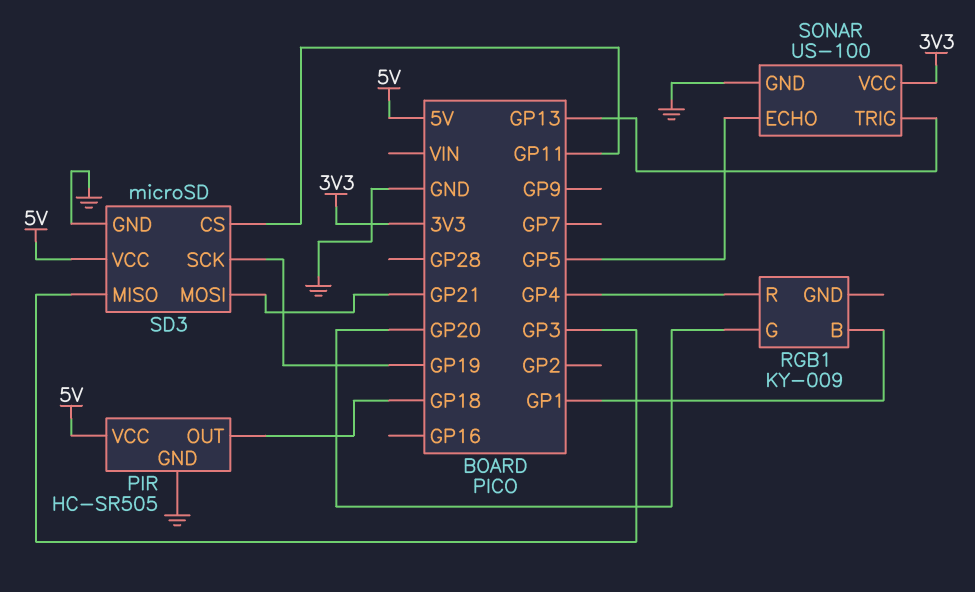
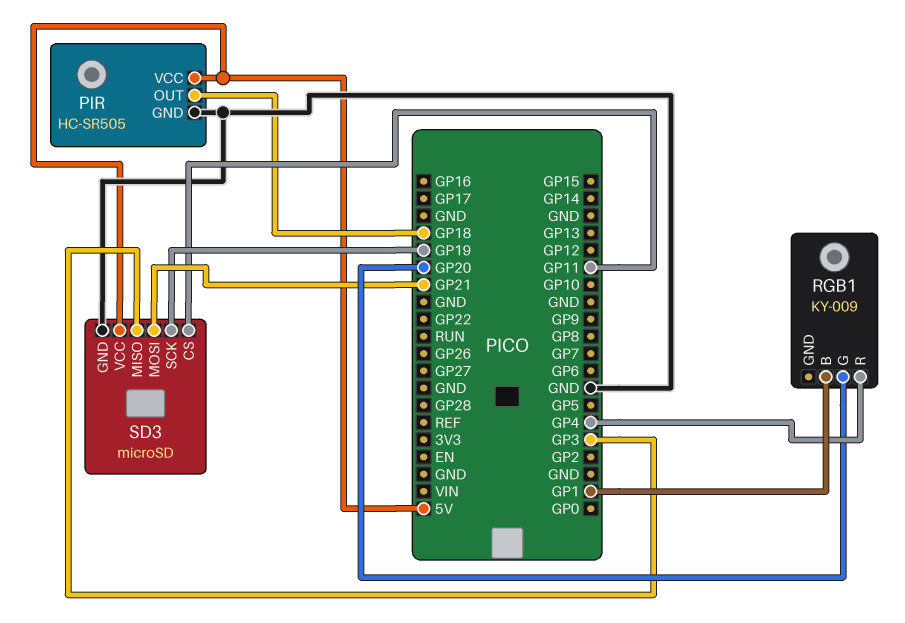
SONAR: US-100 -> none
SONAR pin ECHO: GP5 -> none
SONAR pin GND: GND -> none
SONAR pin TRIG: GP13 -> none
SONAR pin VCC: 3V3 -> none

